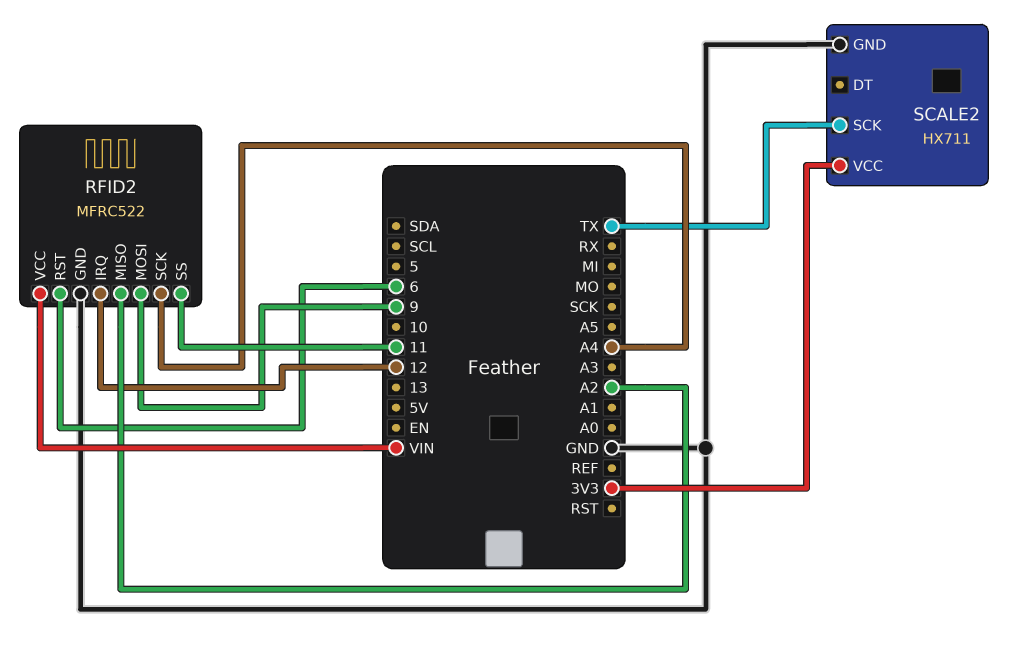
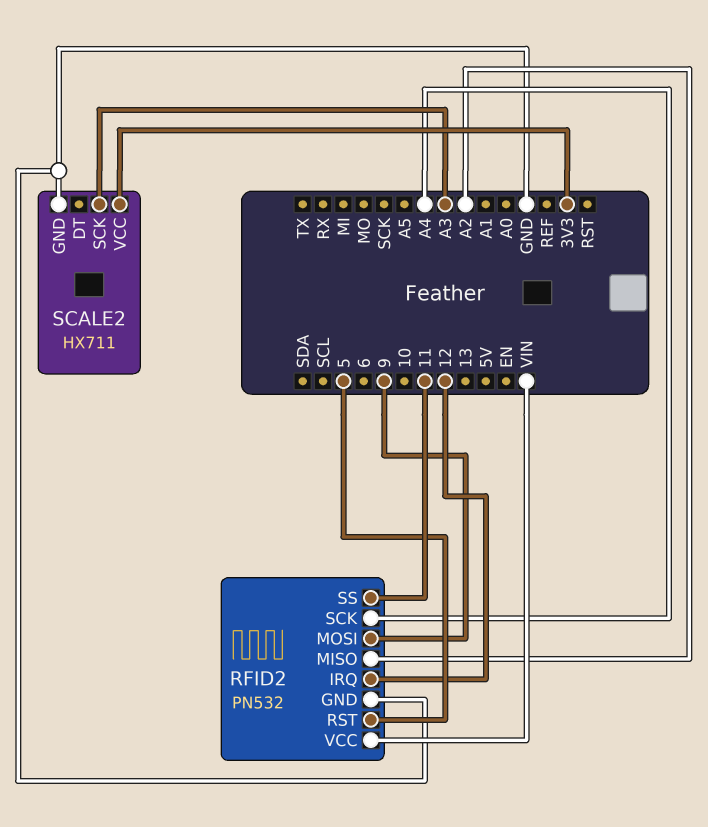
RFID2: MFRC522 -> PN532
RFID2 pin RST: 6 -> 5
SCALE2 pin SCK: TX -> A3

